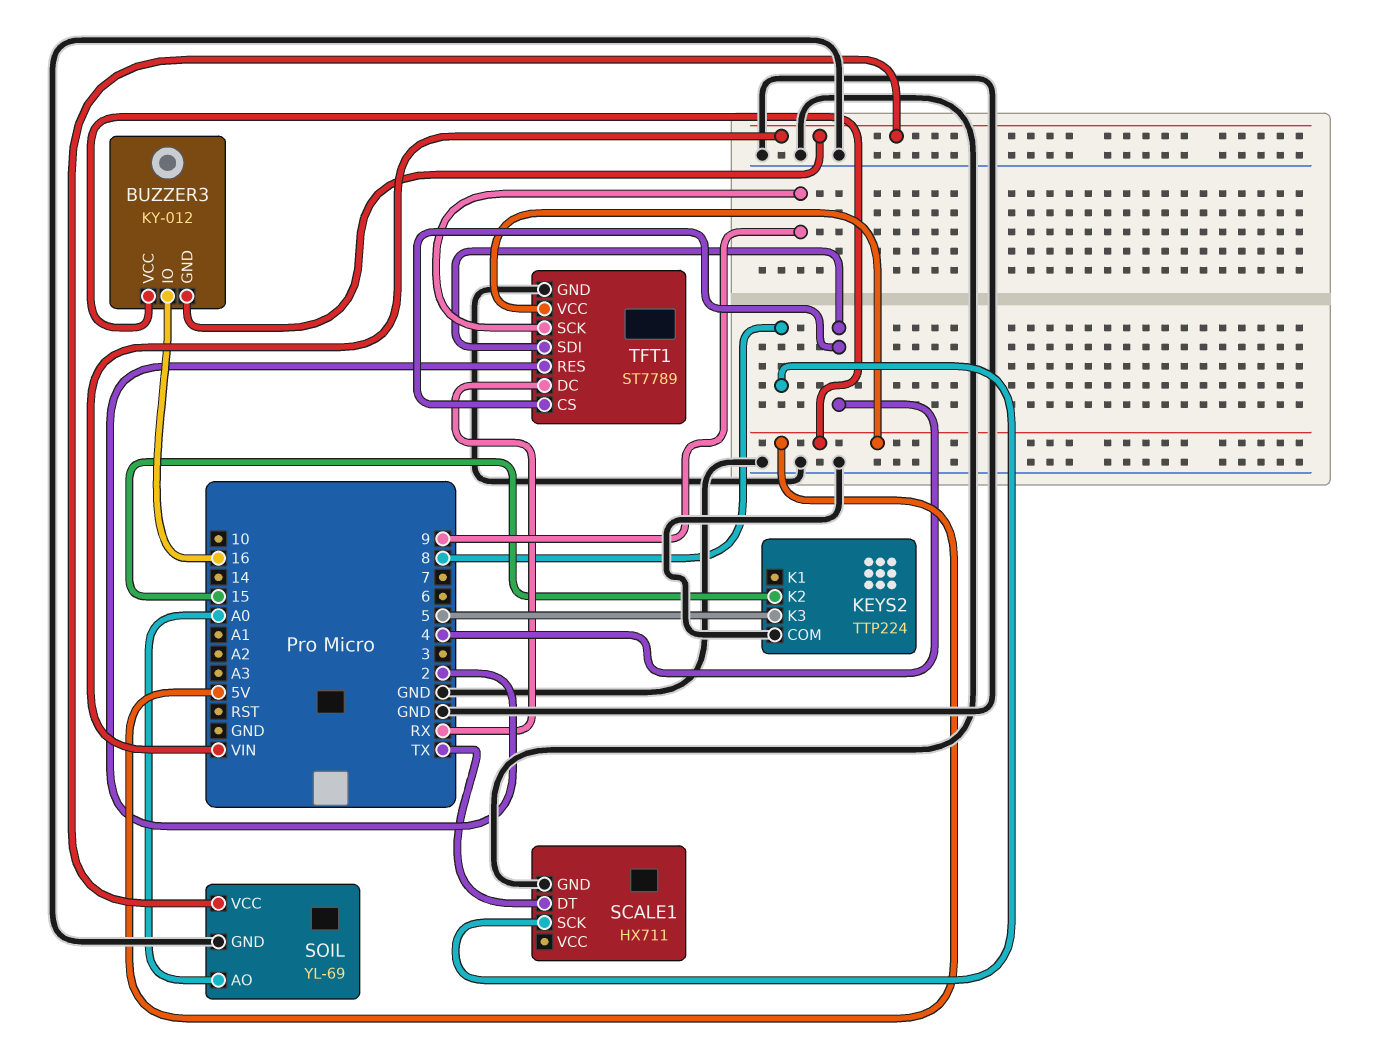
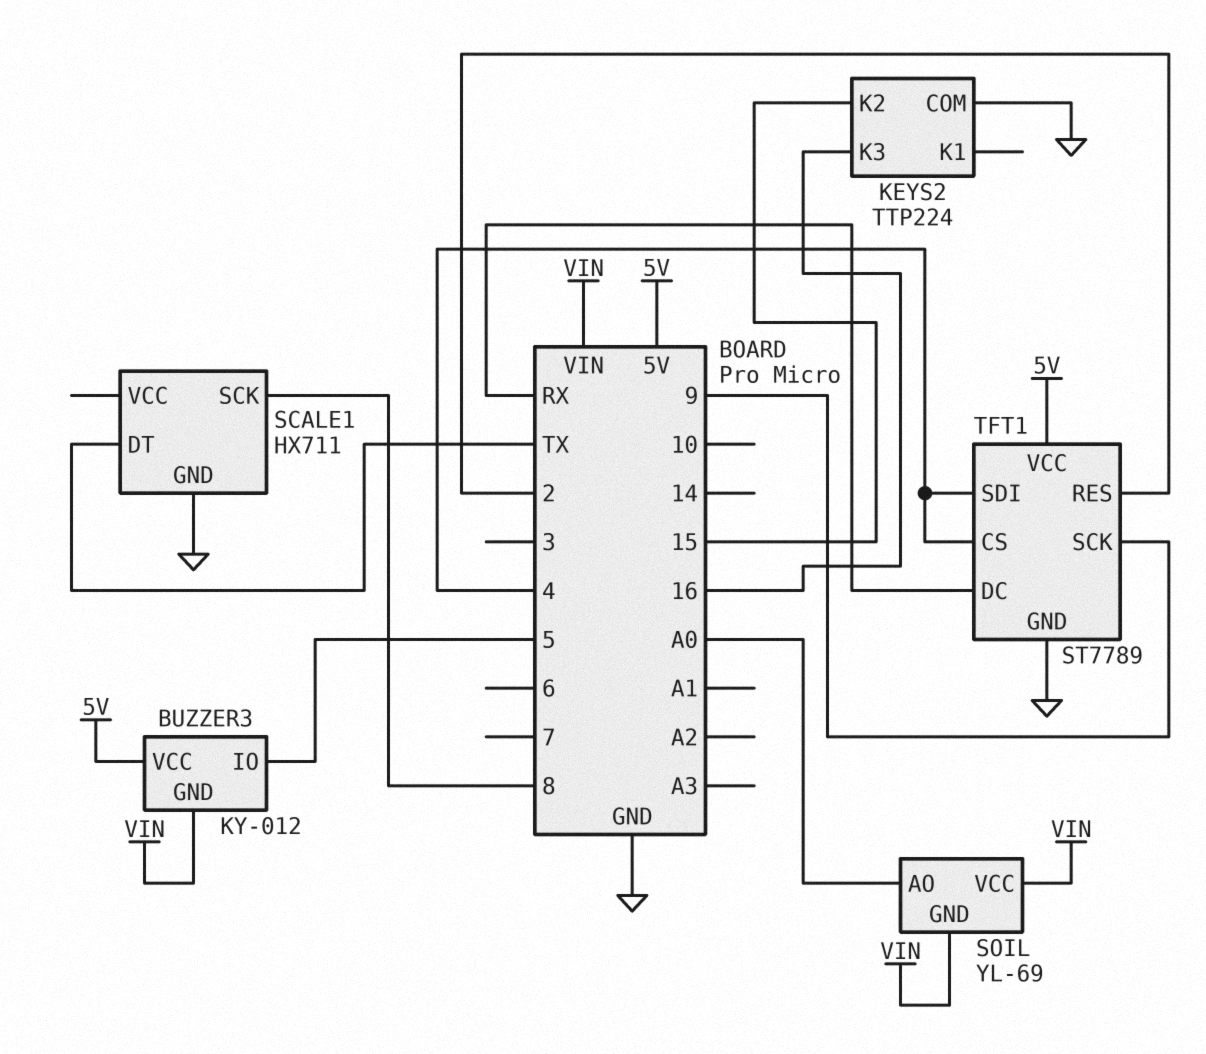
BUZZER3 pin IO: 16 -> 5
KEYS2 pin K3: 5 -> 16
SOIL pin GND: GND -> VIN

